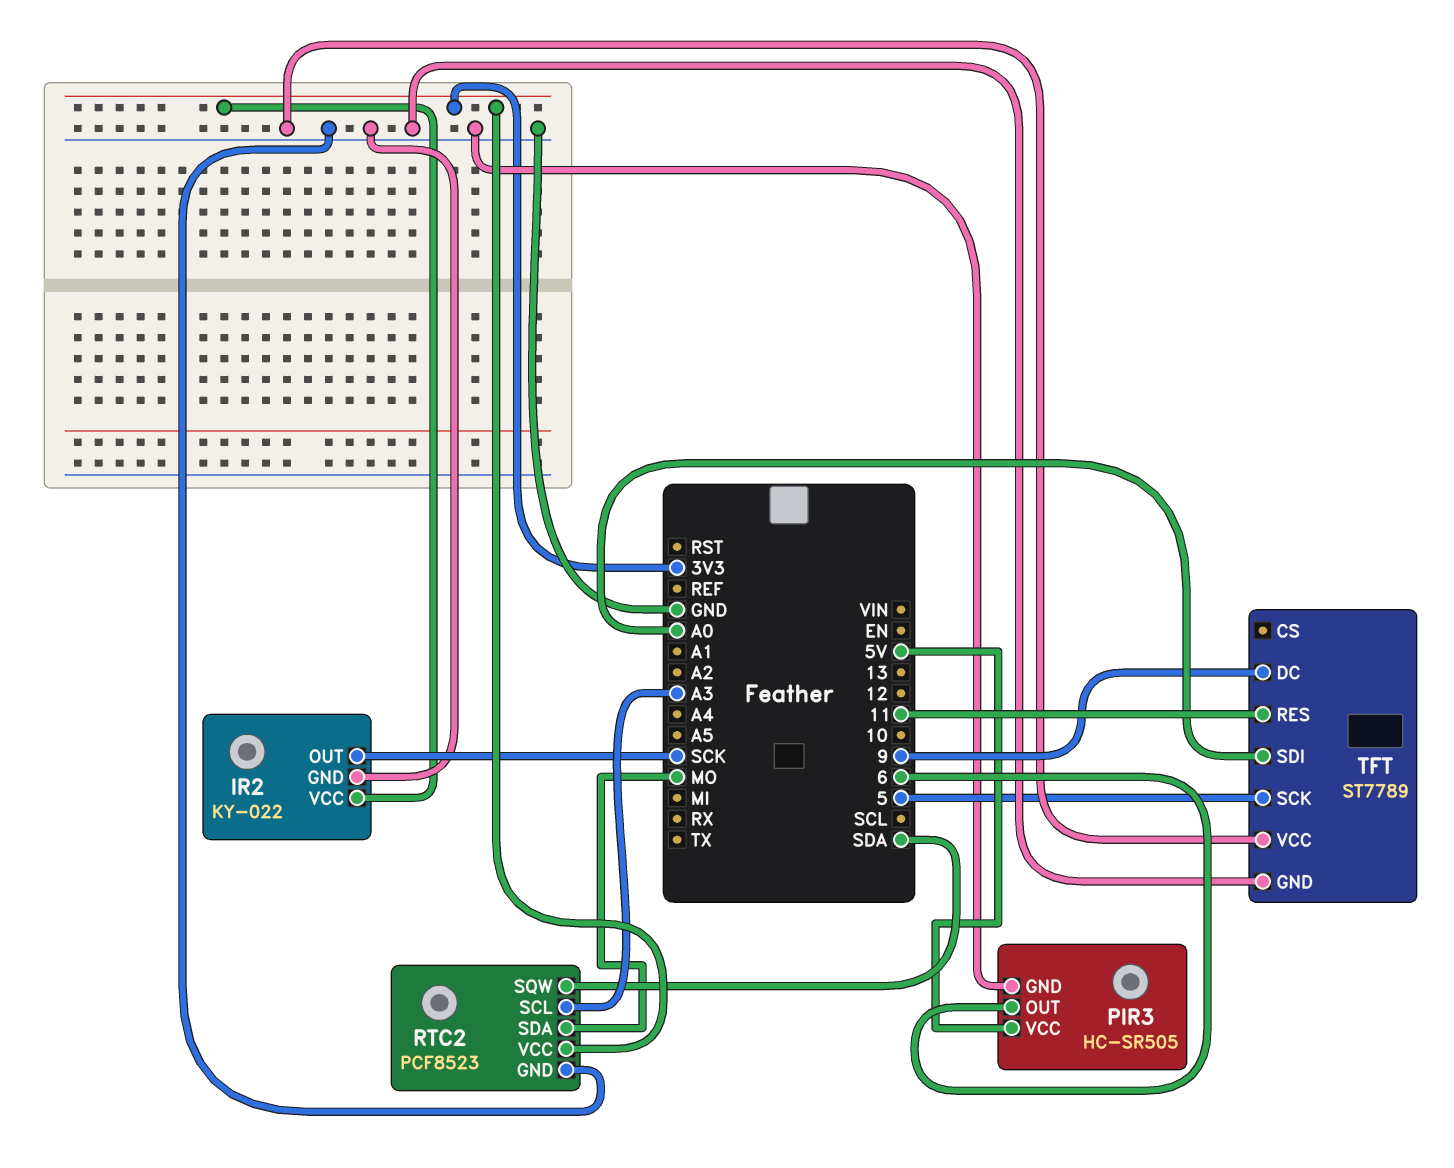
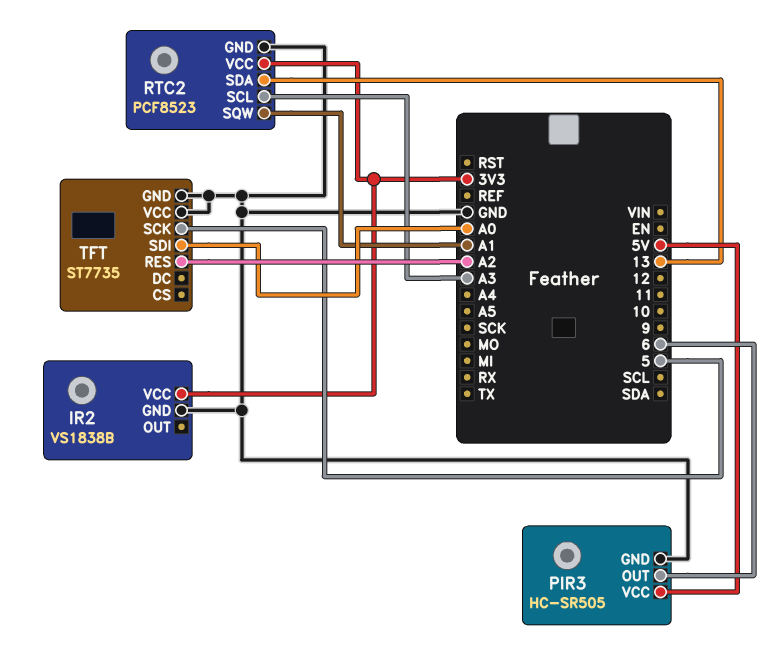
IR2: KY-022 -> VS1838B
IR2 pin OUT: SCK -> none
RTC2 pin SDA: MO -> 13
RTC2 pin SQW: SDA -> A1
TFT: ST7789 -> ST7735
TFT pin DC: 9 -> none
TFT pin RES: 11 -> A2

